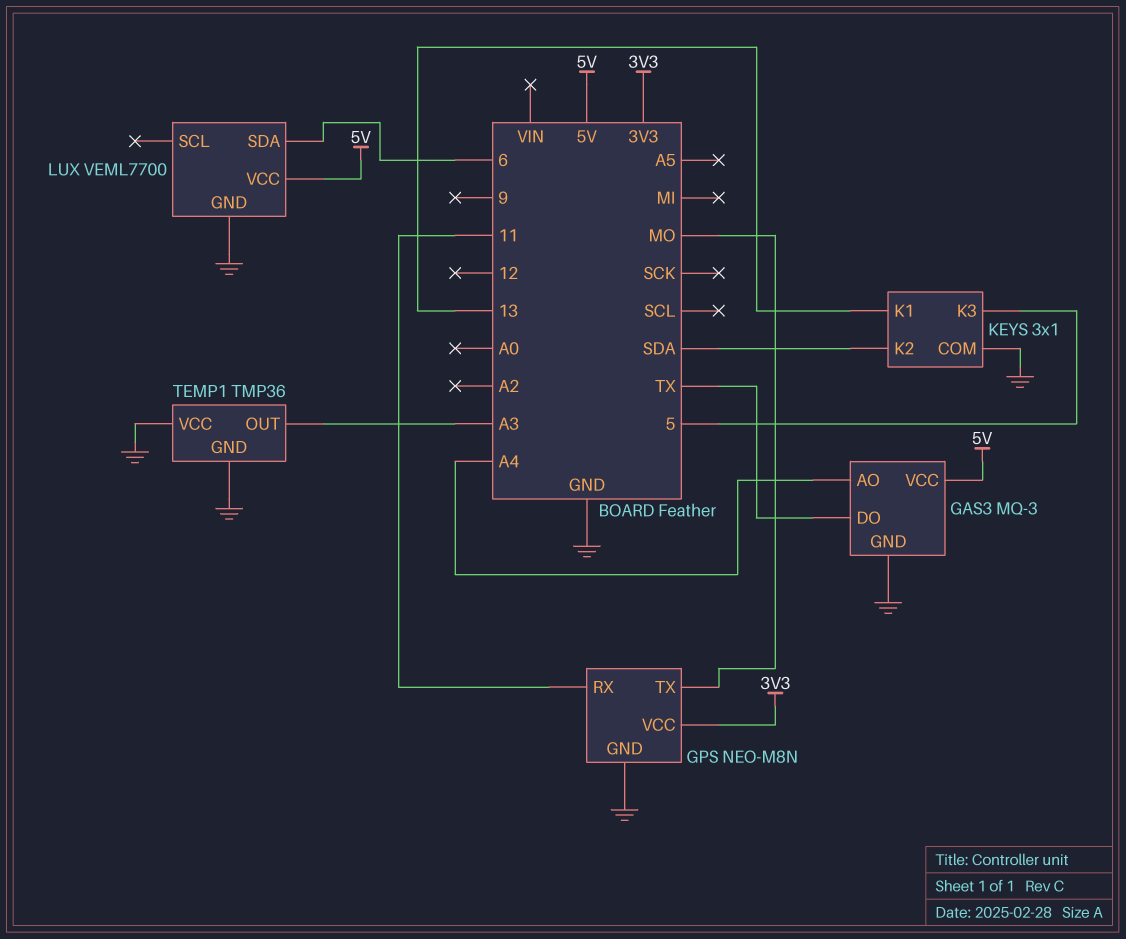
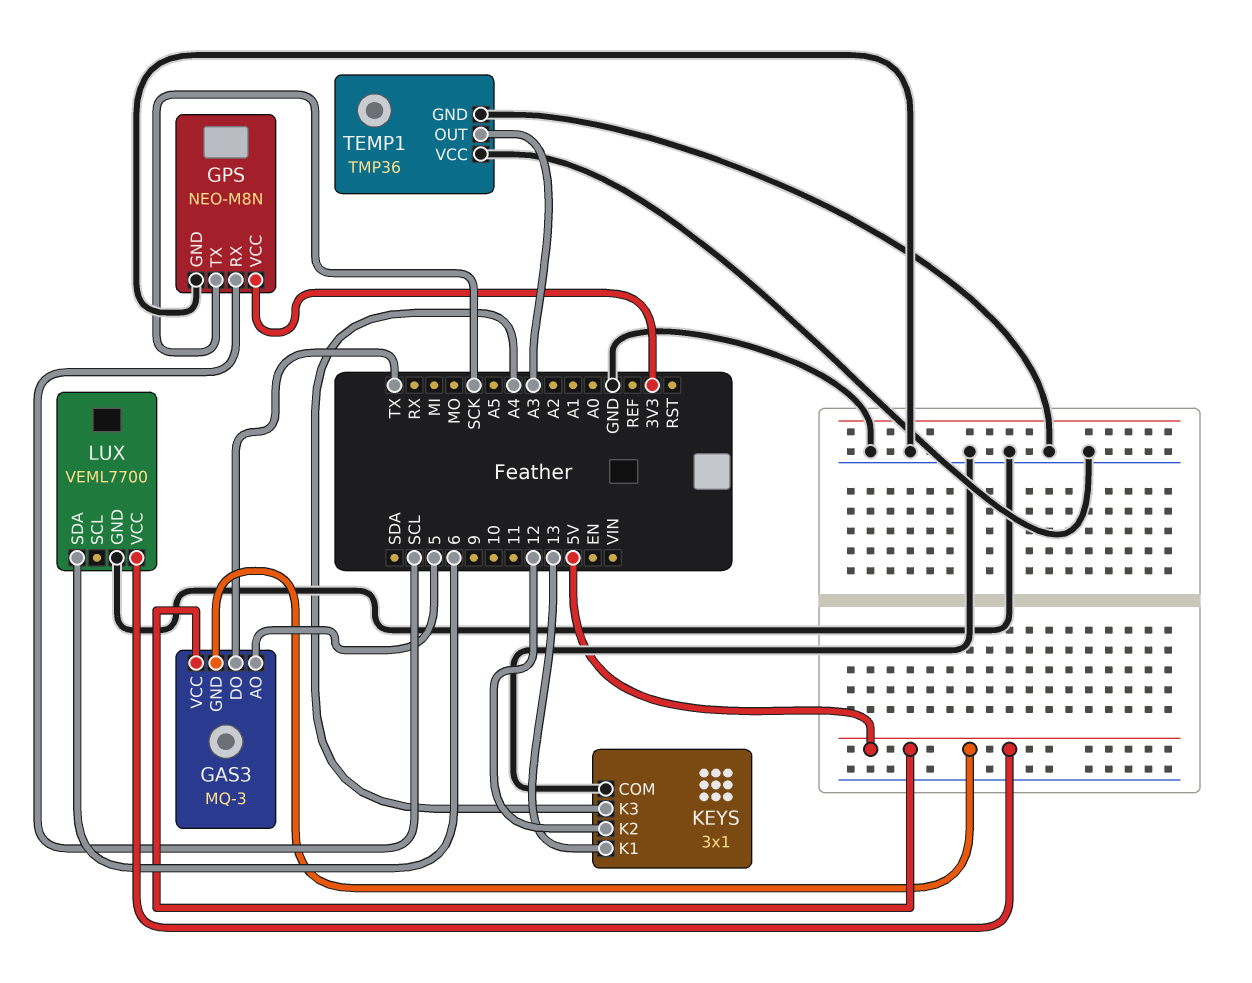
GAS3 pin AO: A4 -> 5
GAS3 pin GND: GND -> 5V
GPS pin RX: 11 -> SCL
GPS pin TX: MO -> SCK
KEYS pin K2: SDA -> 12
KEYS pin K3: 5 -> A4

